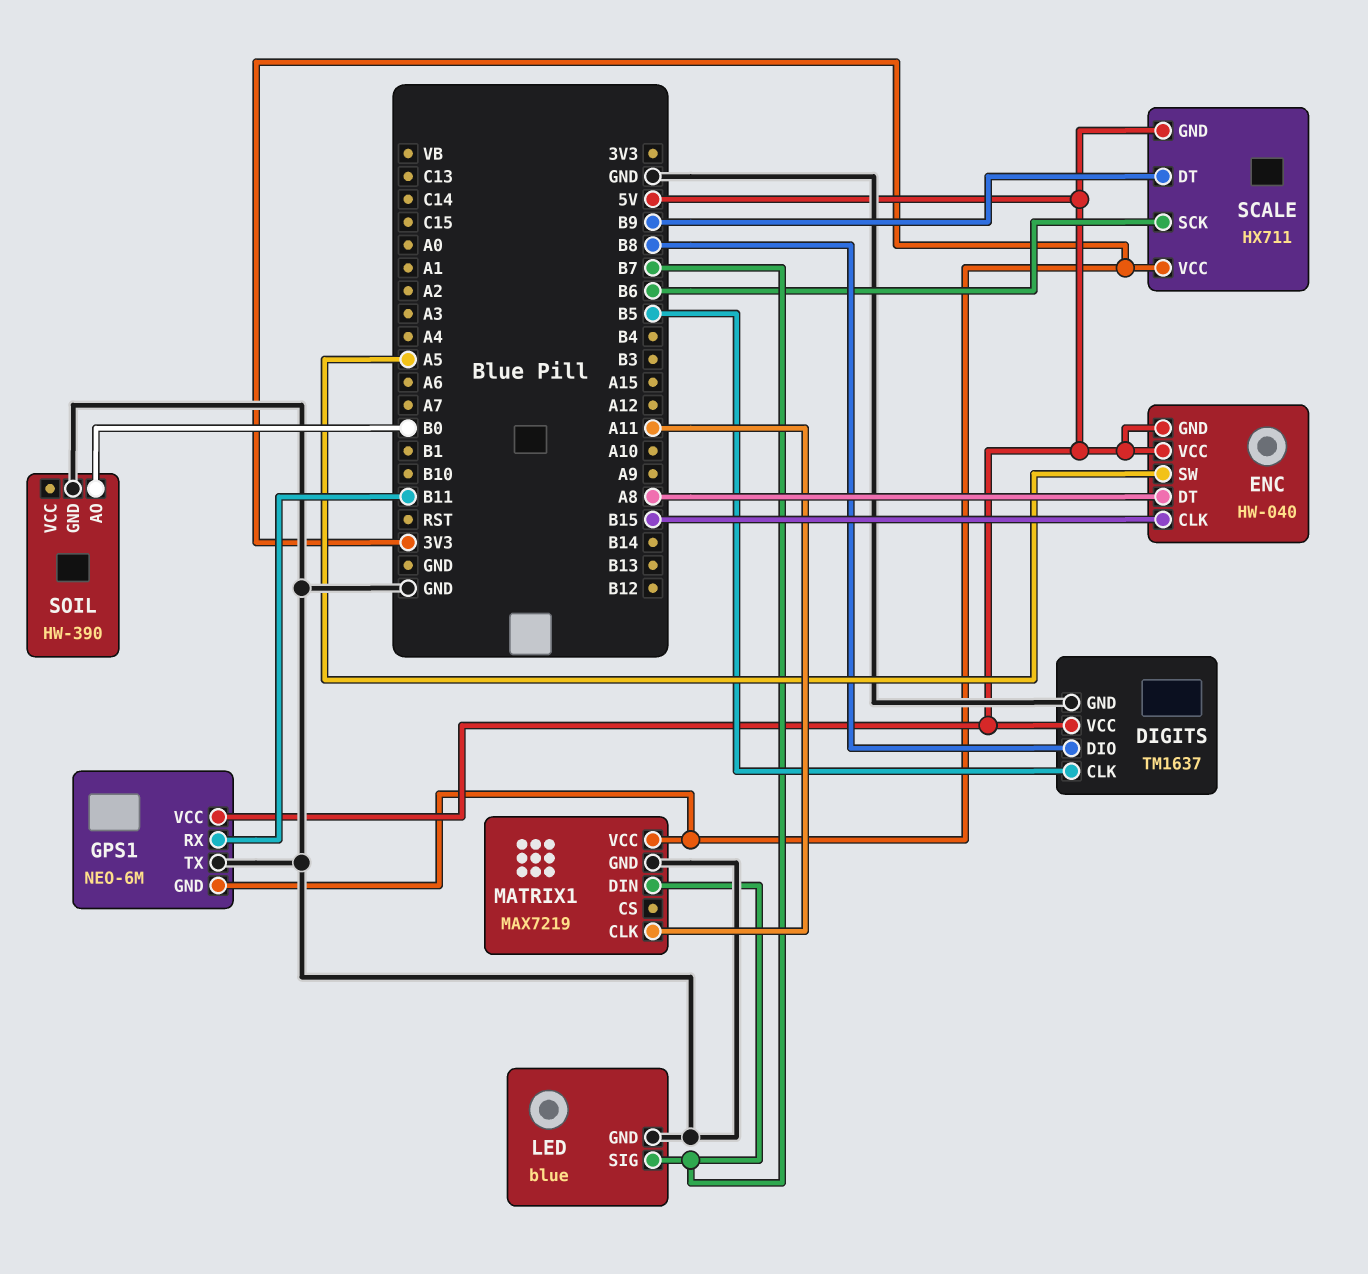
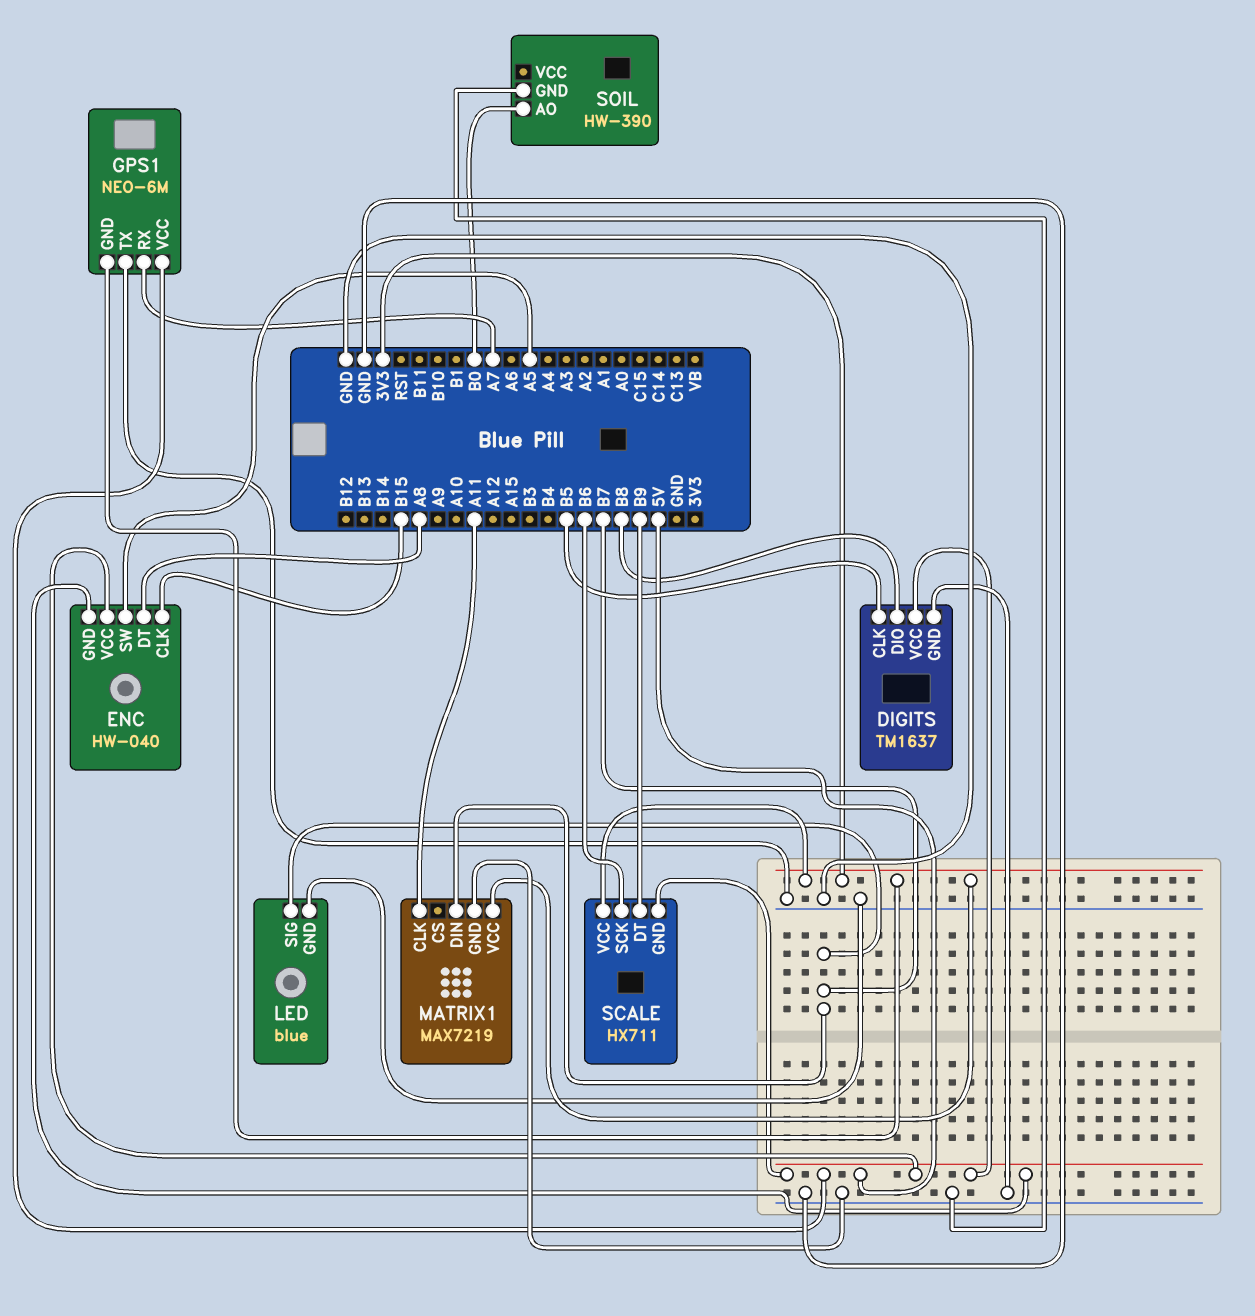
GPS1 pin RX: B11 -> A7

